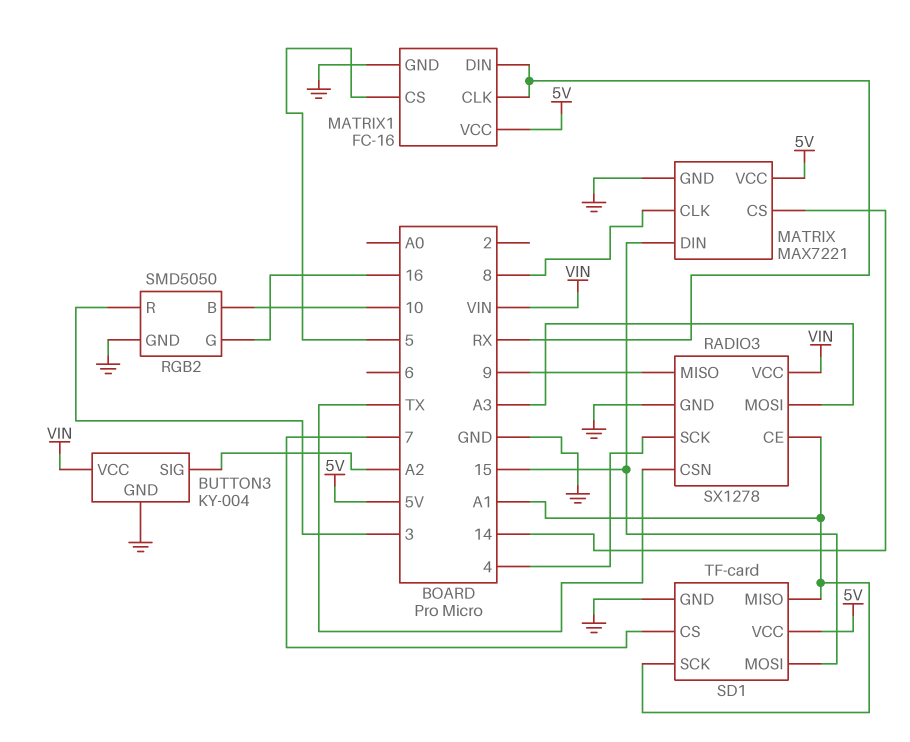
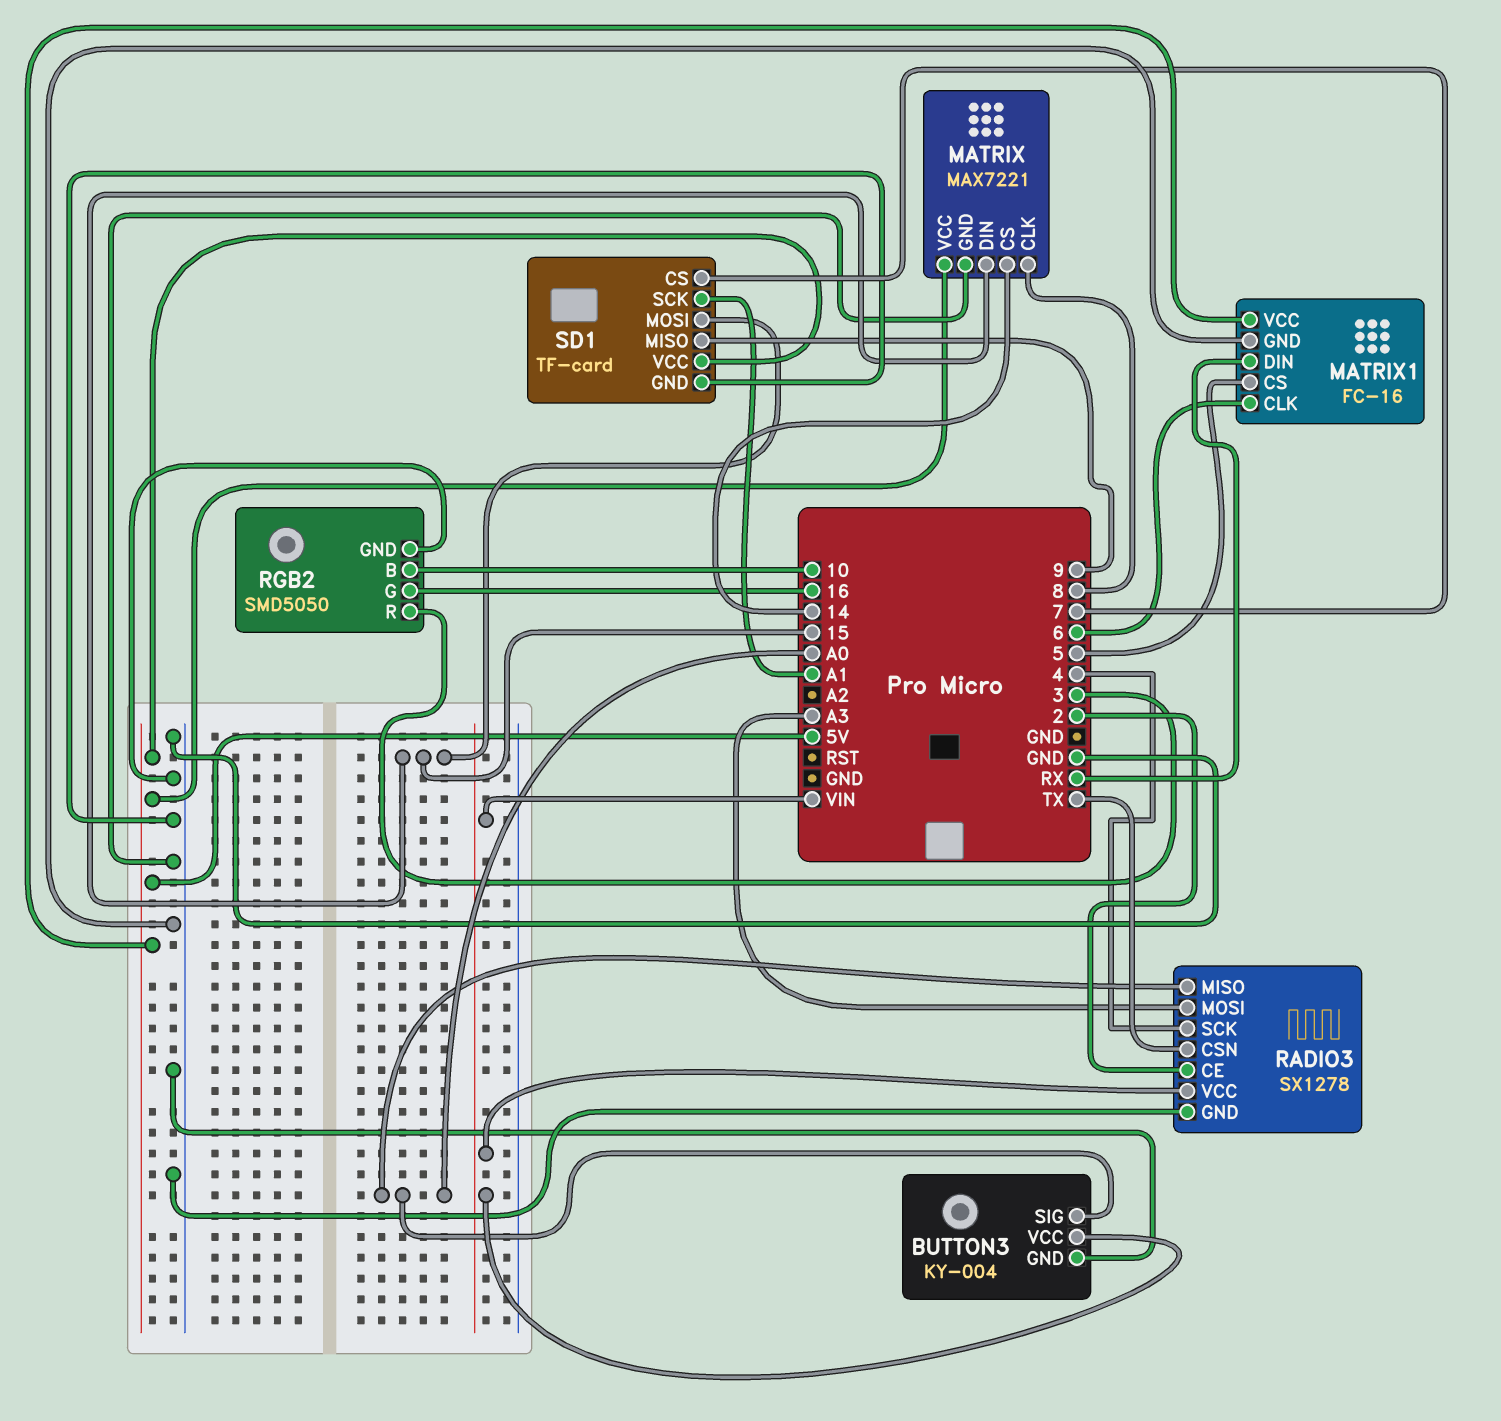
BUTTON3 pin SIG: A2 -> A0
MATRIX1 pin CLK: RX -> 6
RADIO3 pin CE: A1 -> 2
RADIO3 pin MISO: 9 -> A0
SD1 pin MISO: A1 -> 9

